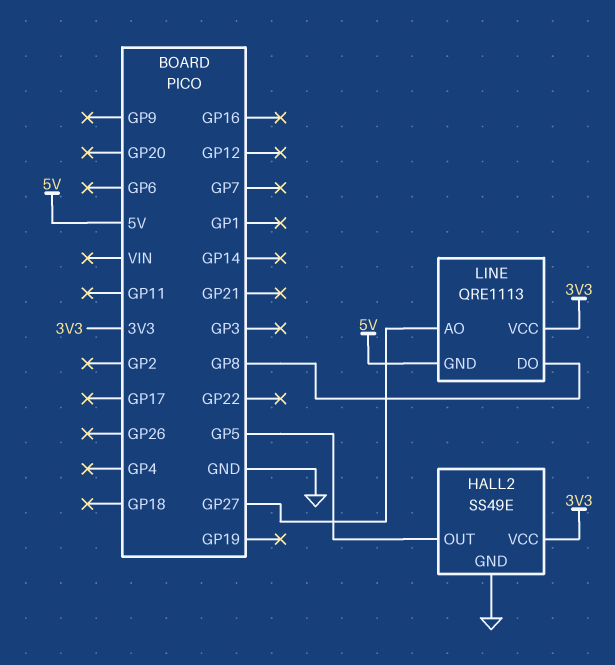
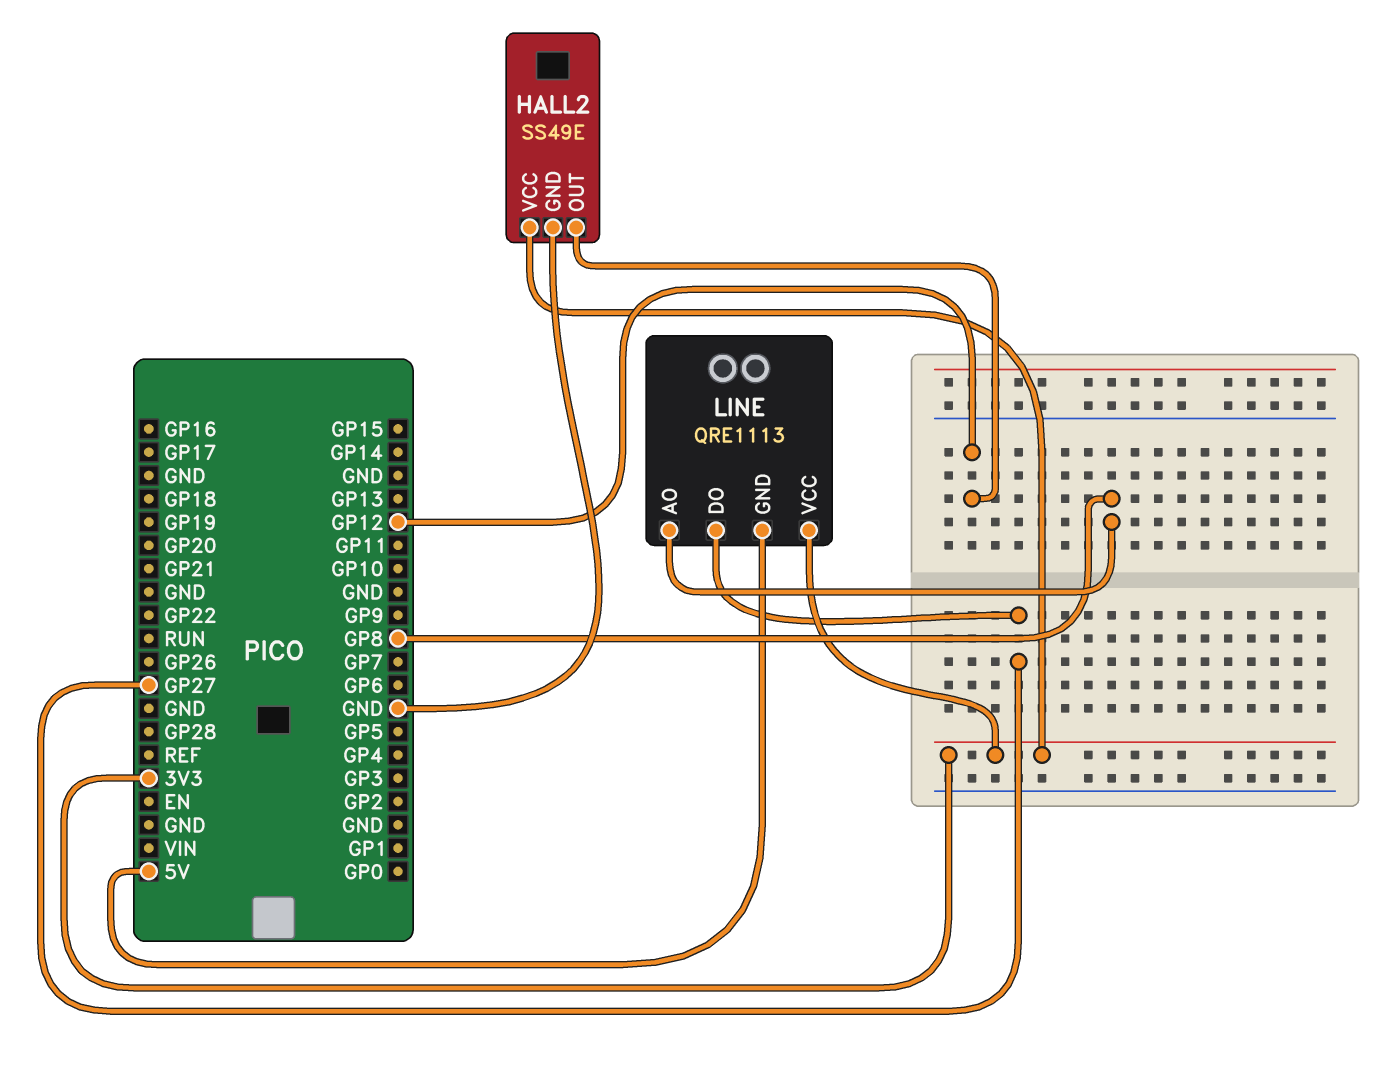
HALL2 pin OUT: GP5 -> GP12
LINE pin AO: GP27 -> GP8
LINE pin DO: GP8 -> GP27

